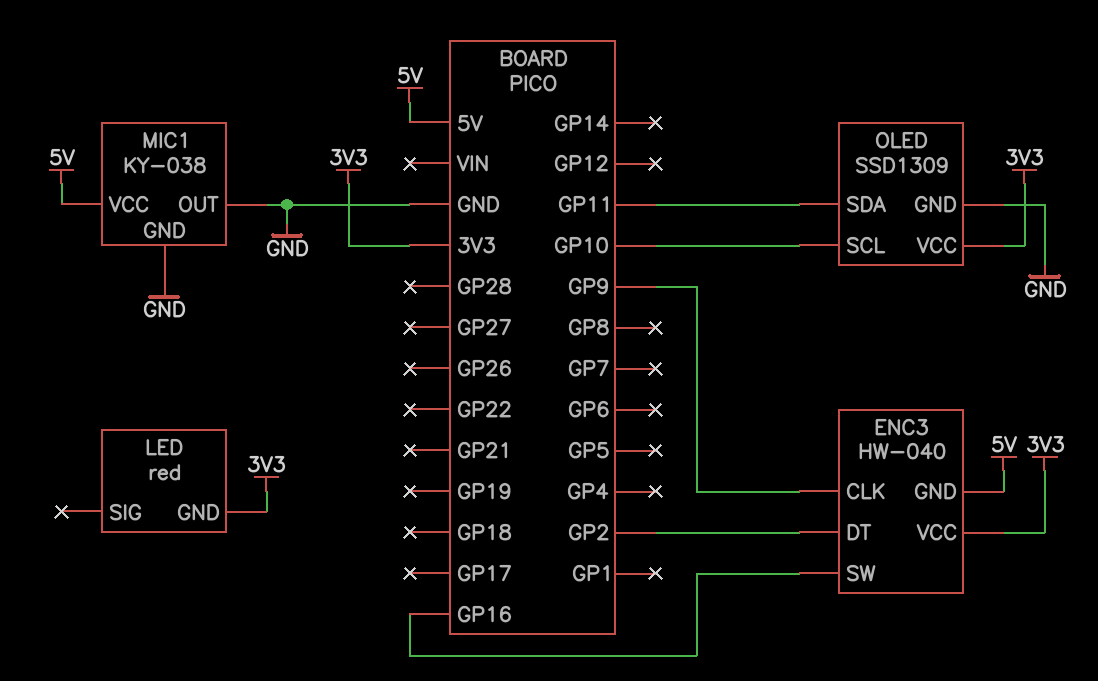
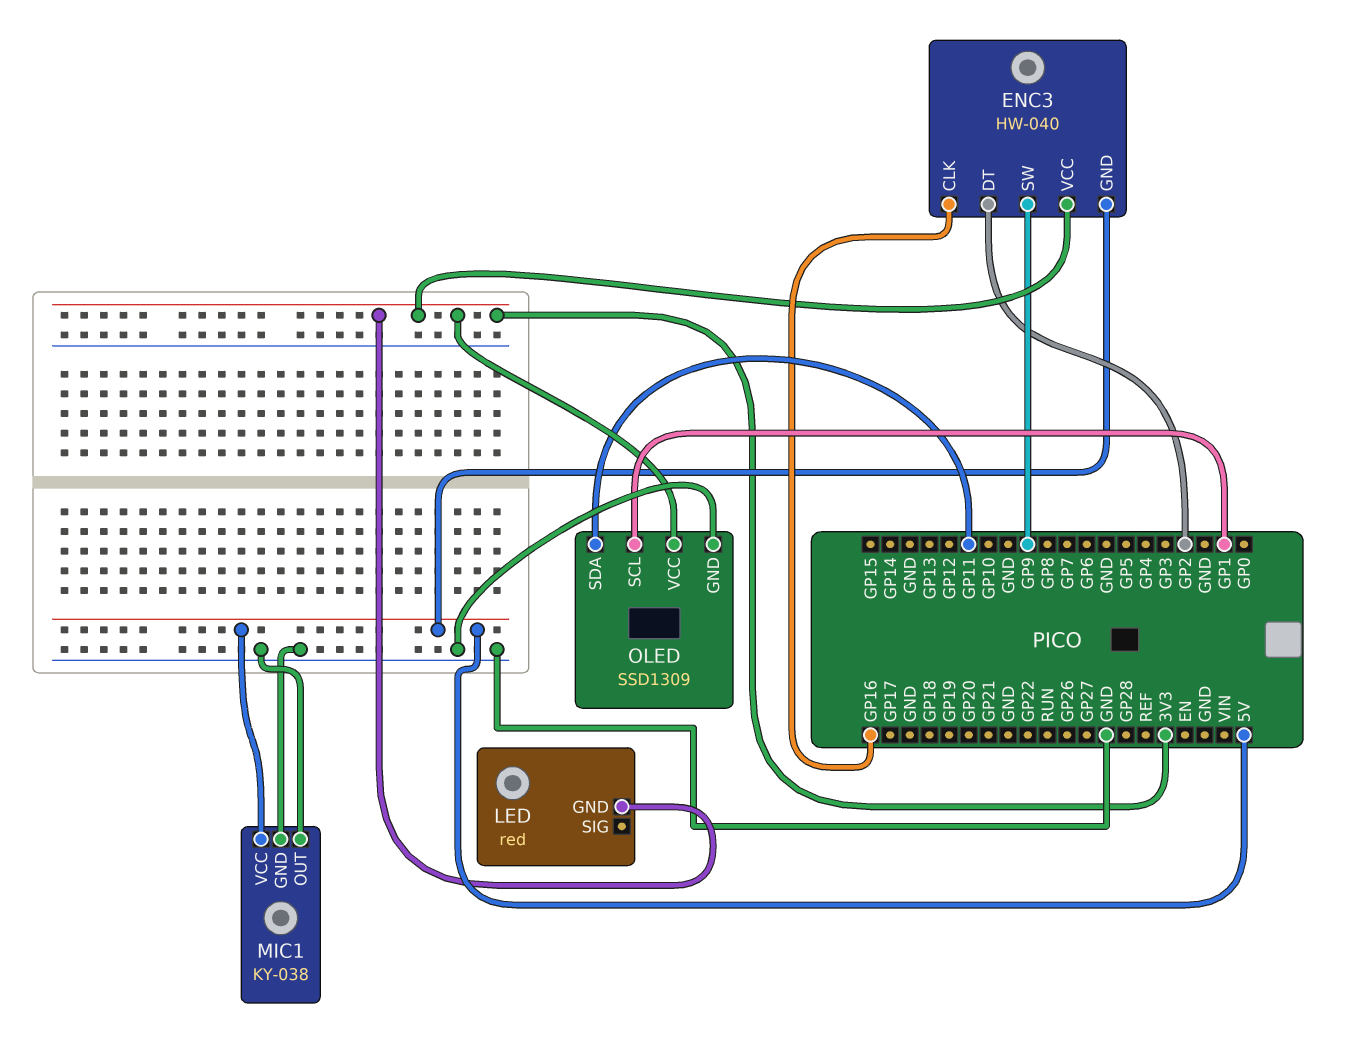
ENC3 pin CLK: GP9 -> GP16
ENC3 pin SW: GP16 -> GP9
OLED pin SCL: GP10 -> GP1

